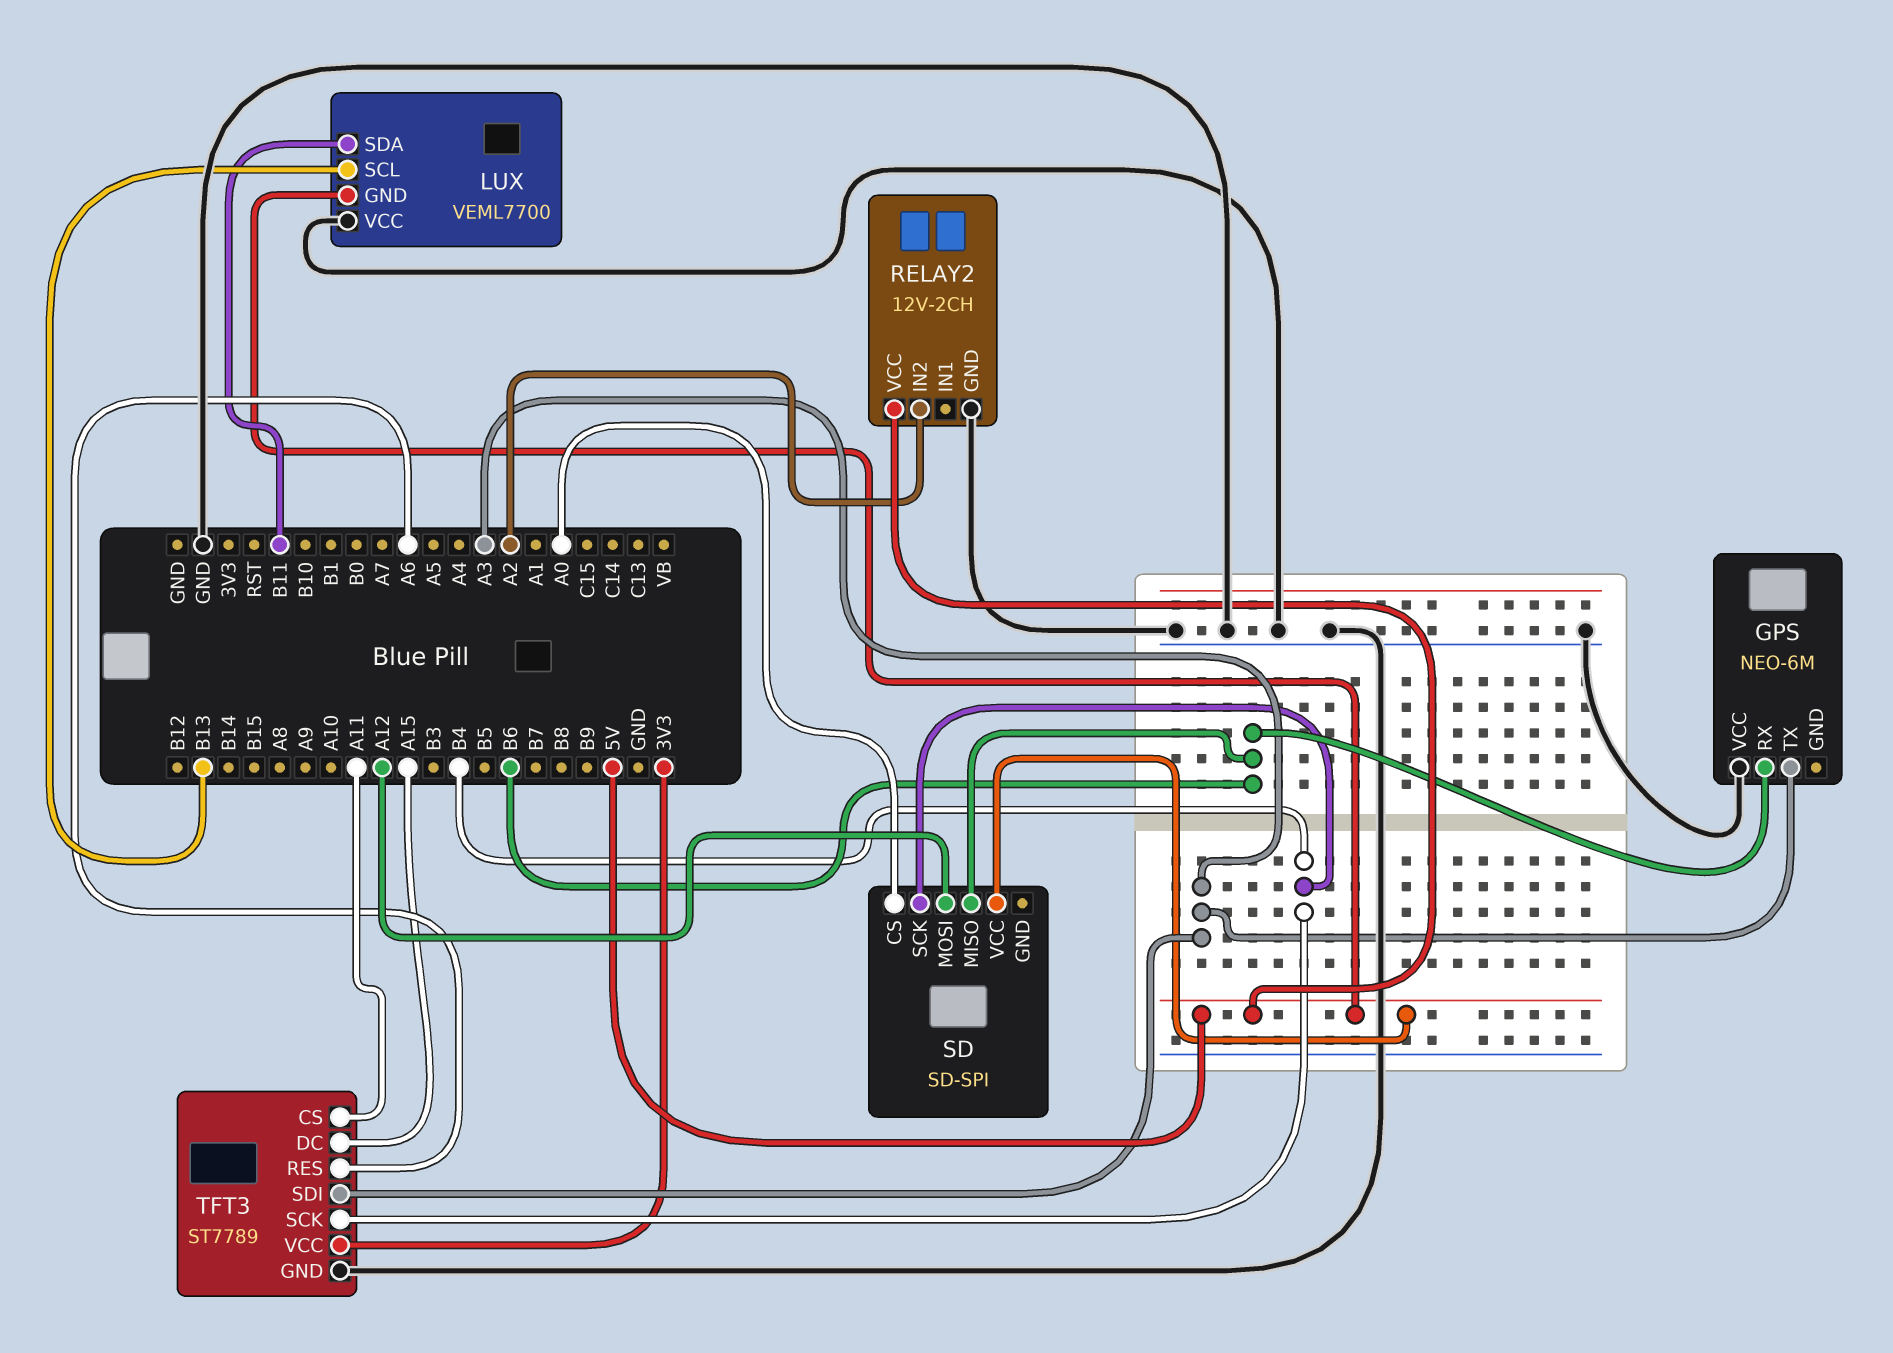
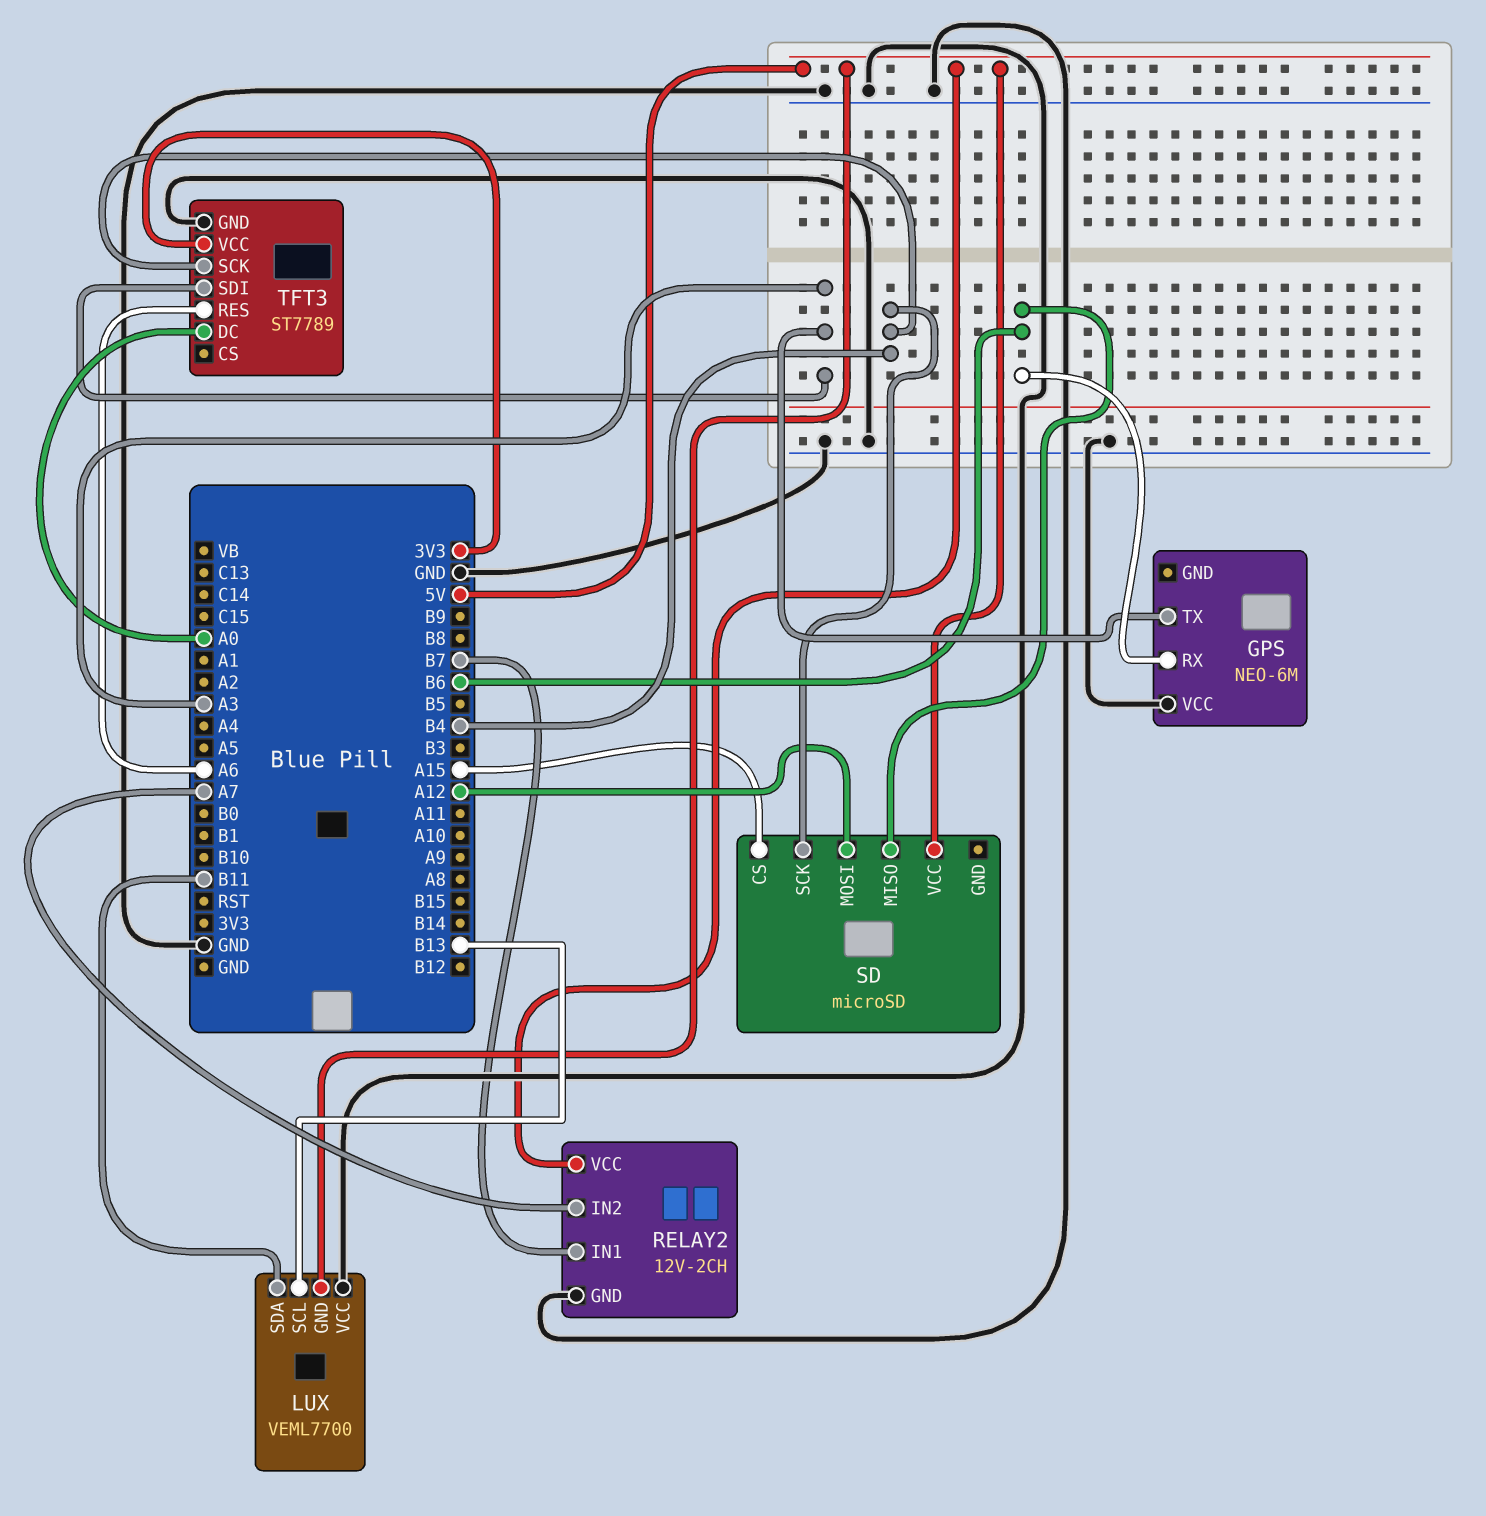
RELAY2 pin IN1: none -> B7
RELAY2 pin IN2: A2 -> A7
SD: SD-SPI -> microSD
SD pin CS: A0 -> A15
TFT3 pin CS: A11 -> none
TFT3 pin DC: A15 -> A0

